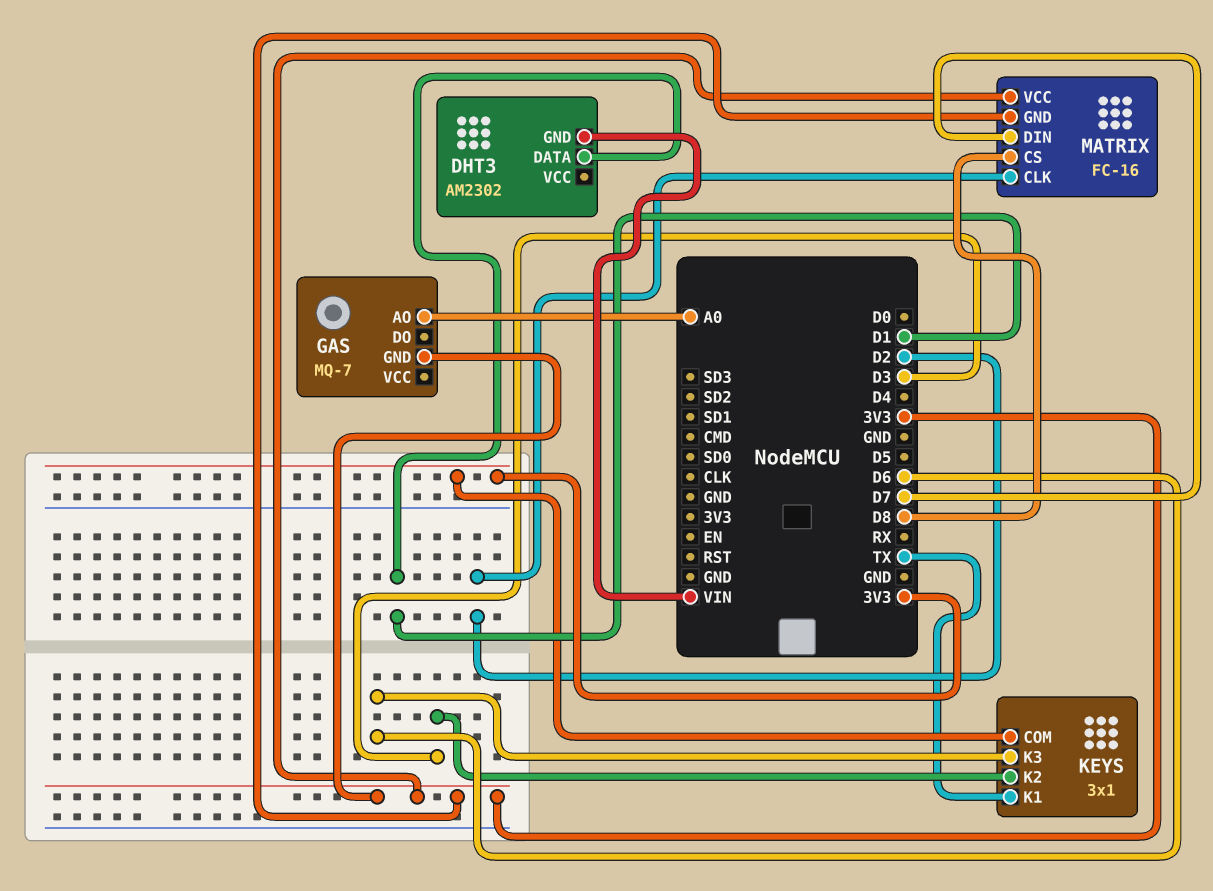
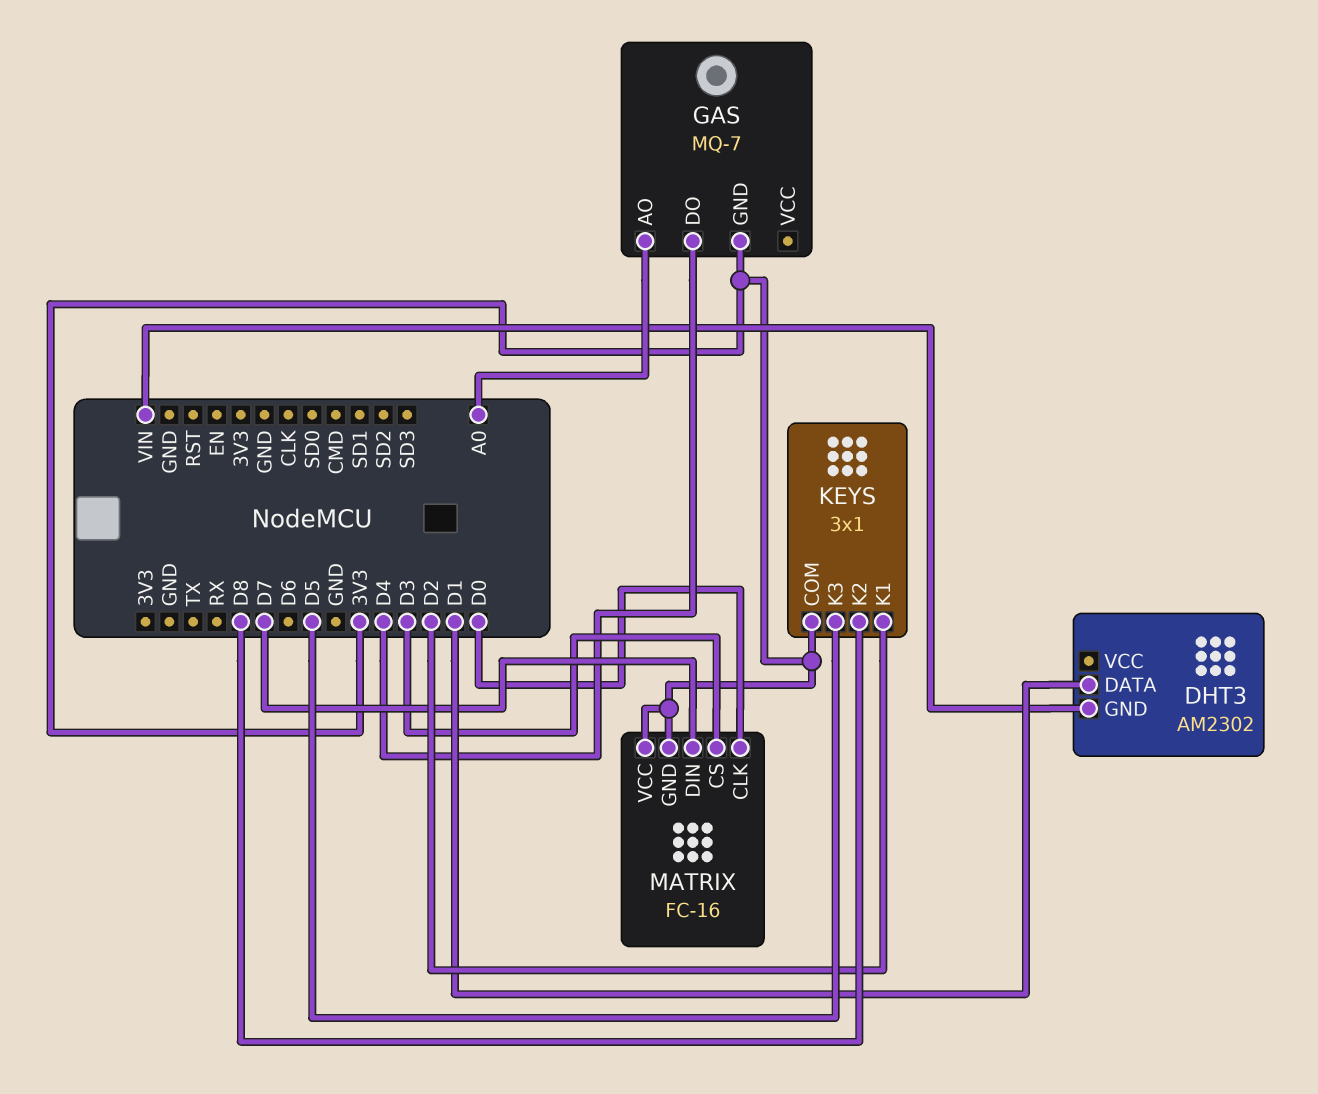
GAS pin DO: none -> D4
KEYS pin K1: TX -> D2
KEYS pin K2: D3 -> D8
KEYS pin K3: D6 -> D5
MATRIX pin CLK: D2 -> D0
MATRIX pin CS: D8 -> D3

